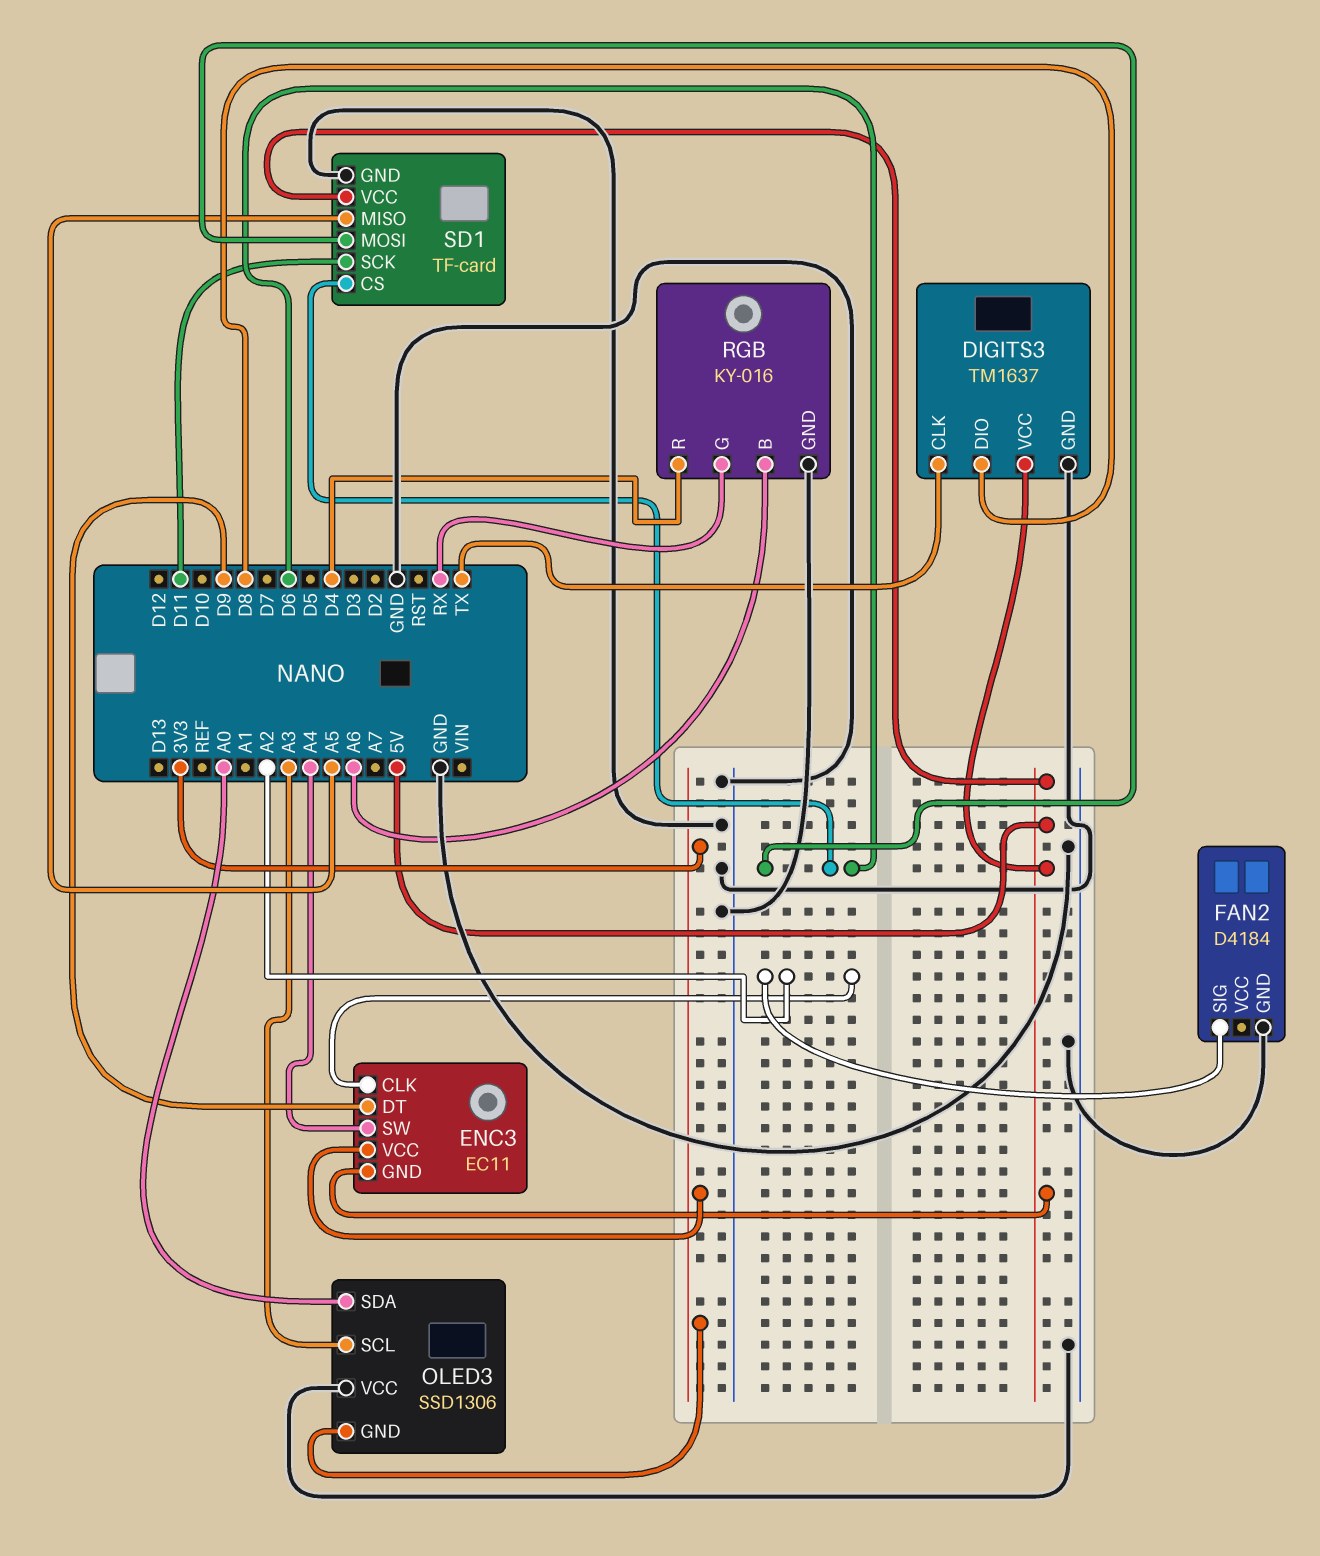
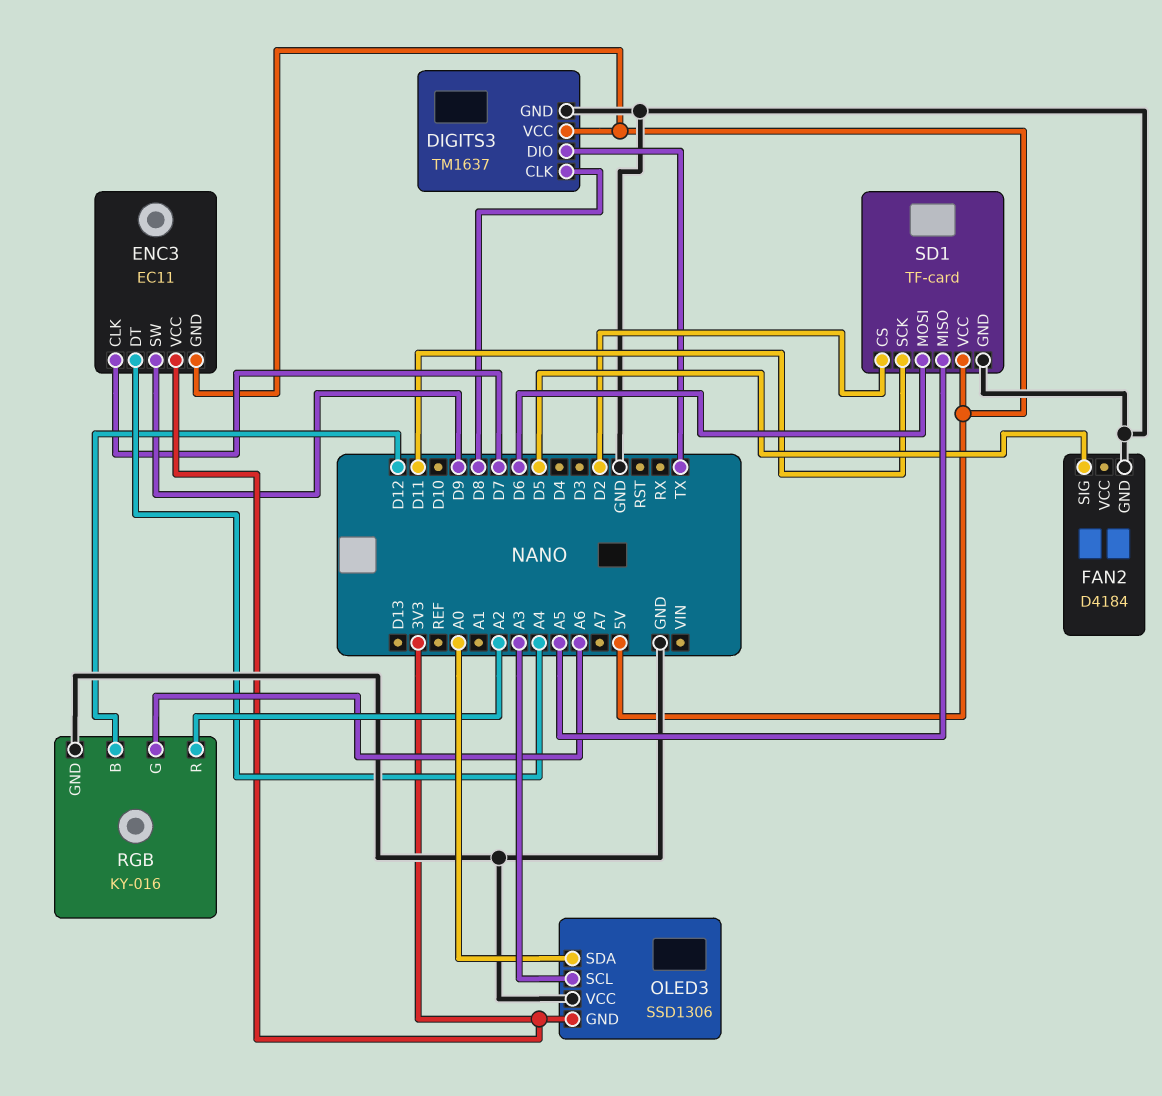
DIGITS3 pin CLK: TX -> D8
DIGITS3 pin DIO: D8 -> TX
ENC3 pin CLK: A2 -> D7
ENC3 pin DT: D9 -> A4
ENC3 pin SW: A4 -> D9
FAN2 pin SIG: A2 -> D5
RGB pin B: A6 -> D12
RGB pin G: RX -> A6
RGB pin R: D4 -> A2
SD1 pin CS: D6 -> D2

